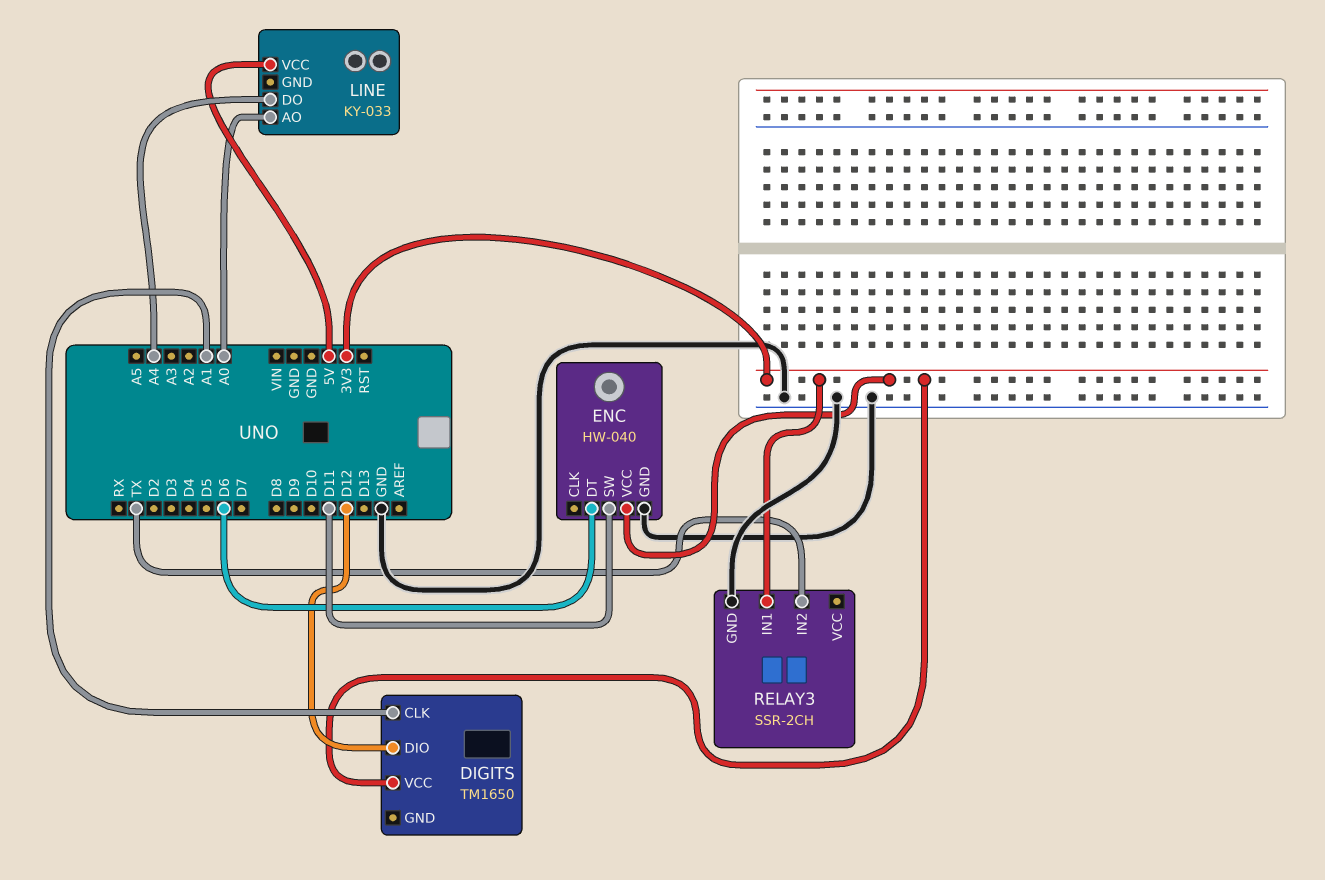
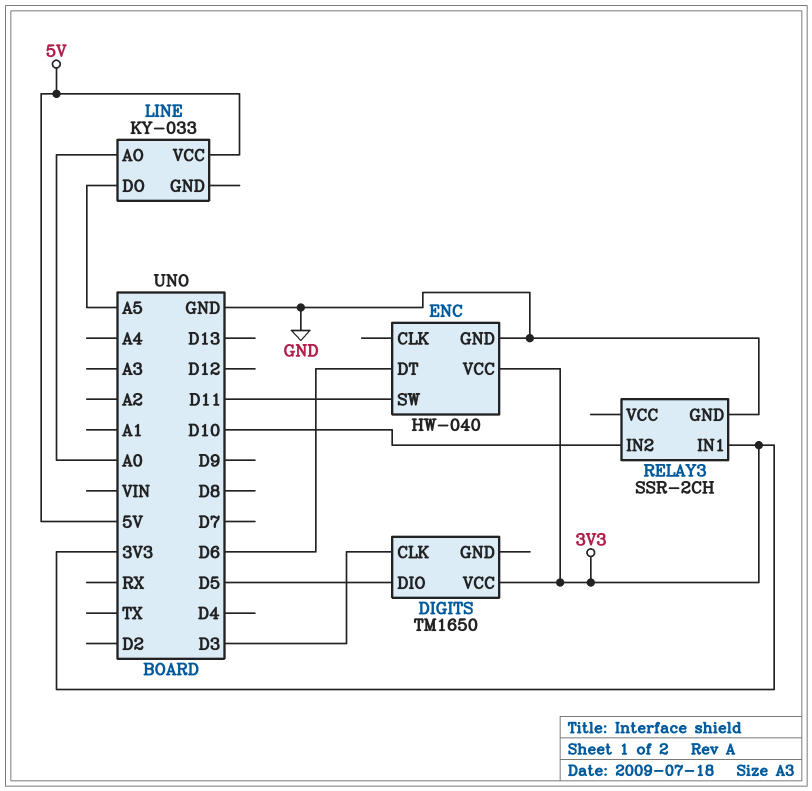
DIGITS pin CLK: A1 -> D3
DIGITS pin DIO: D12 -> D5
LINE pin DO: A4 -> A5
RELAY3 pin IN2: TX -> D10

